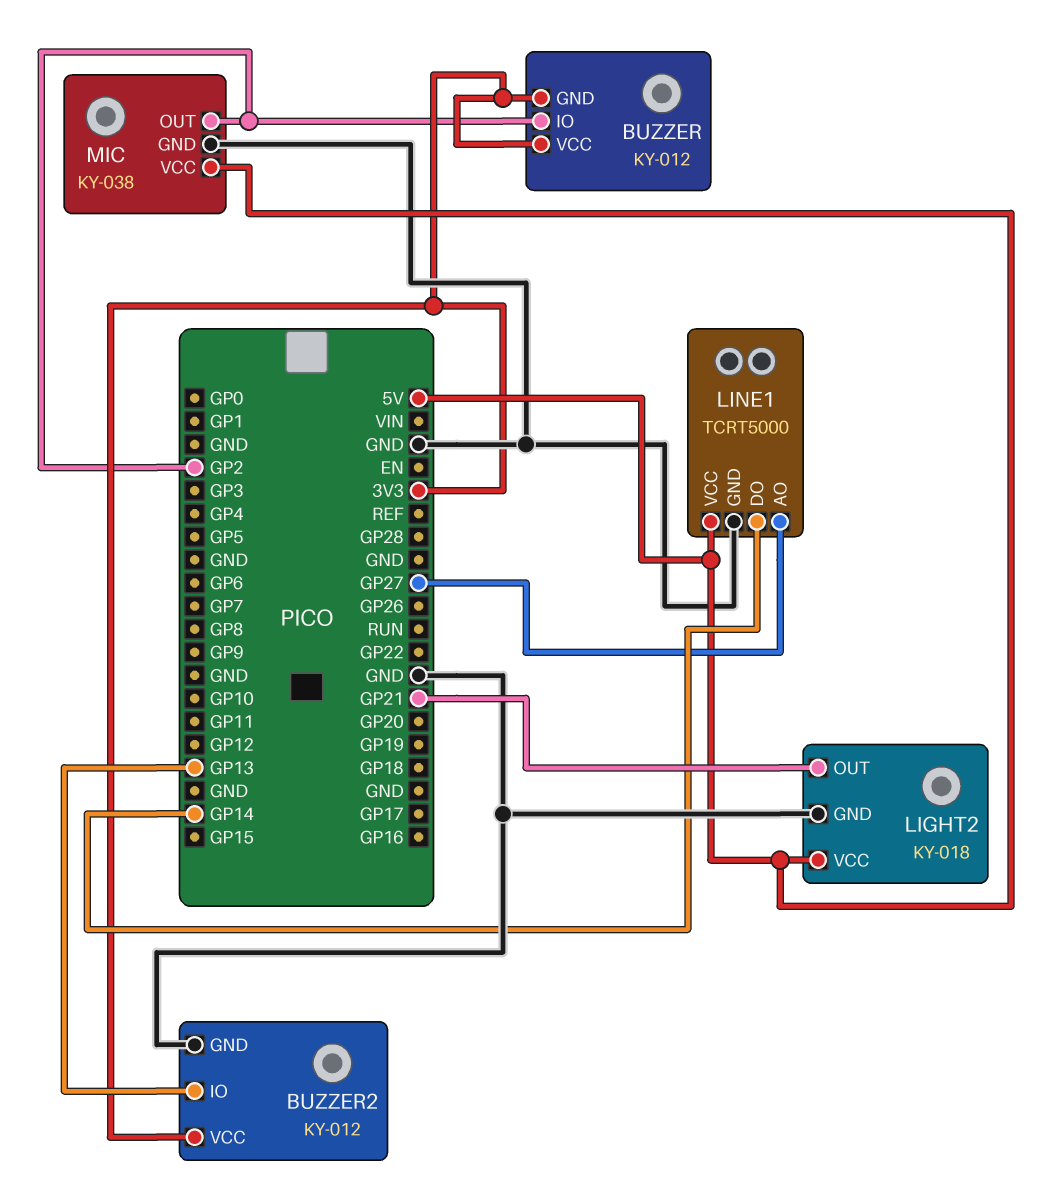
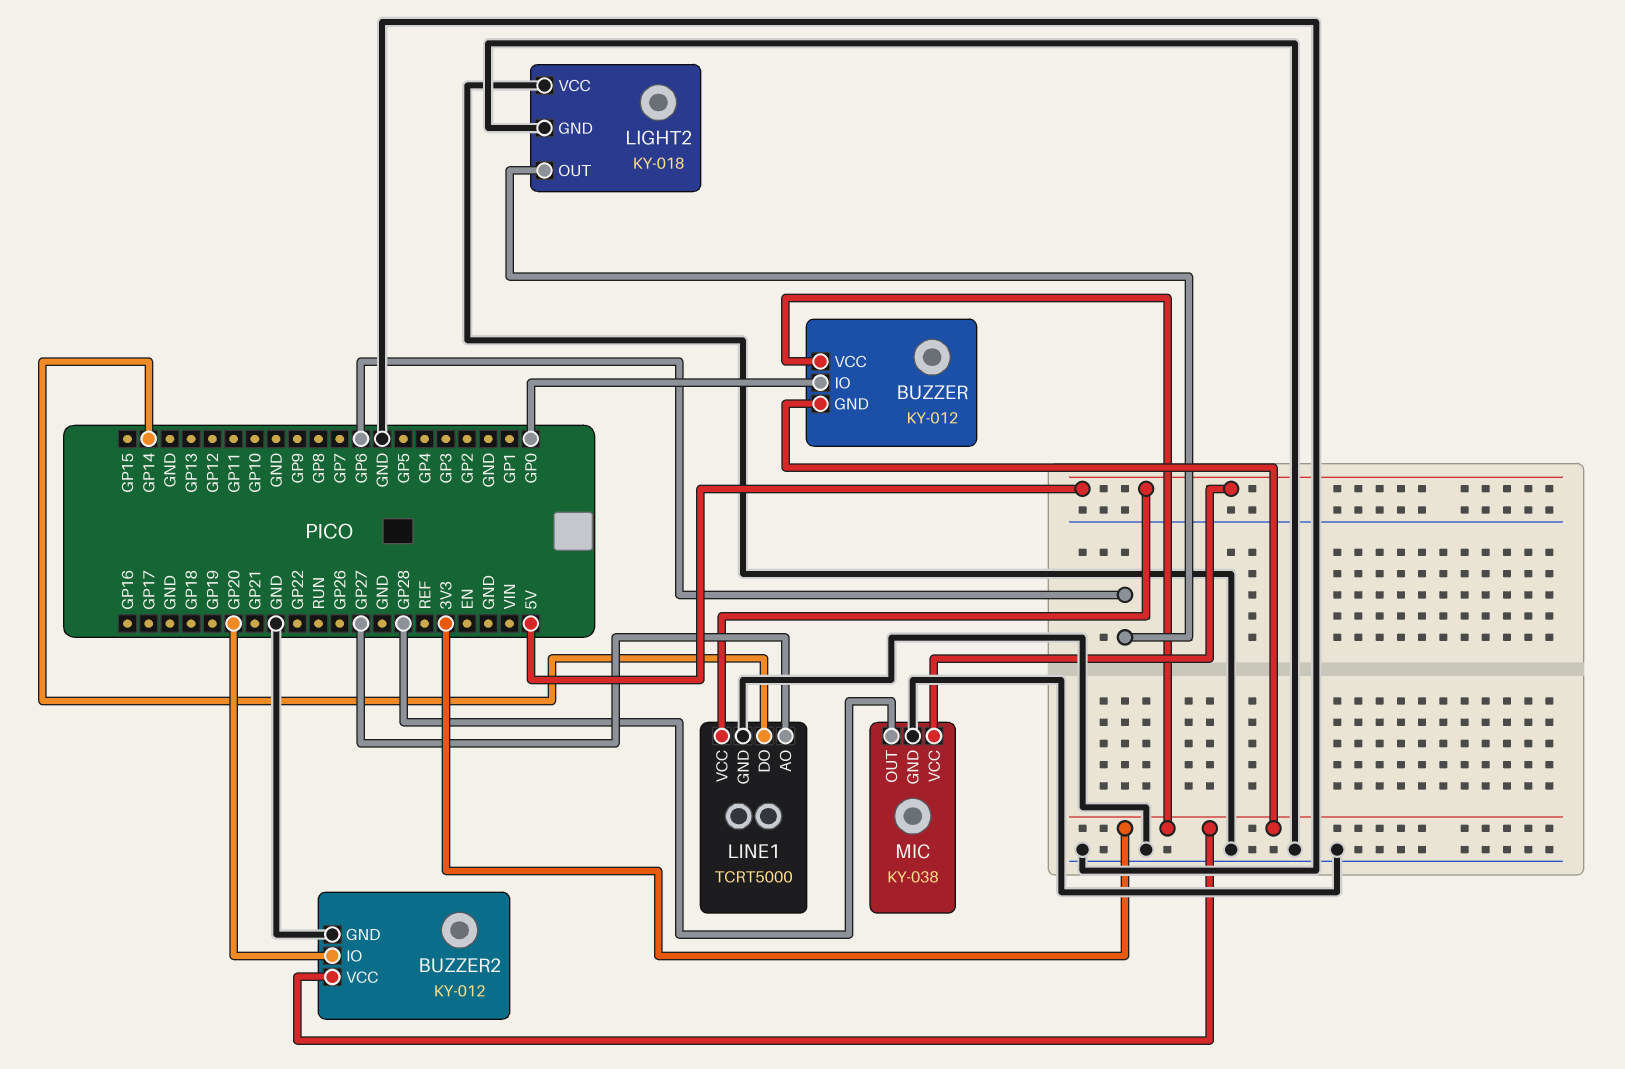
BUZZER pin IO: GP2 -> GP0
BUZZER2 pin IO: GP13 -> GP20
LIGHT2 pin OUT: GP21 -> GP6
LIGHT2 pin VCC: 5V -> GND
MIC pin OUT: GP2 -> GP28

